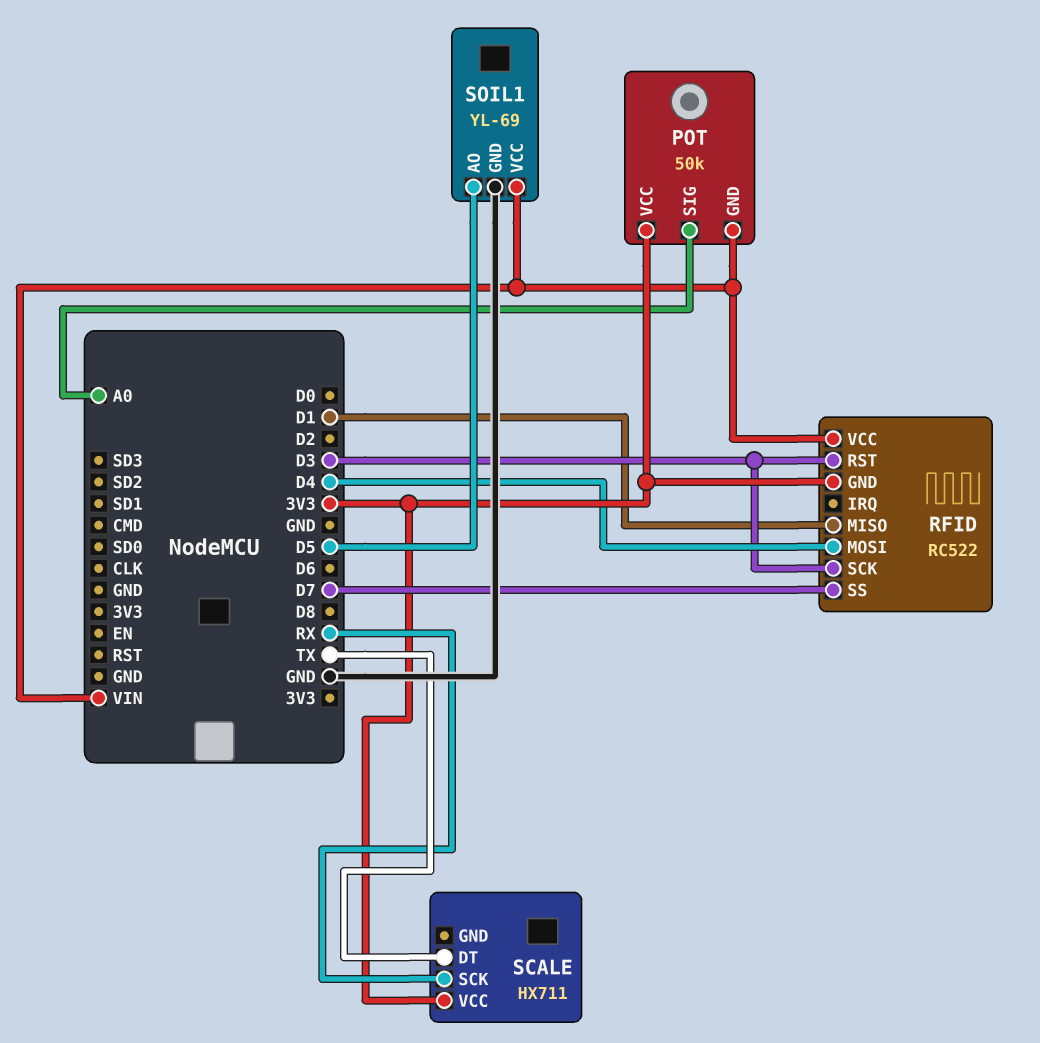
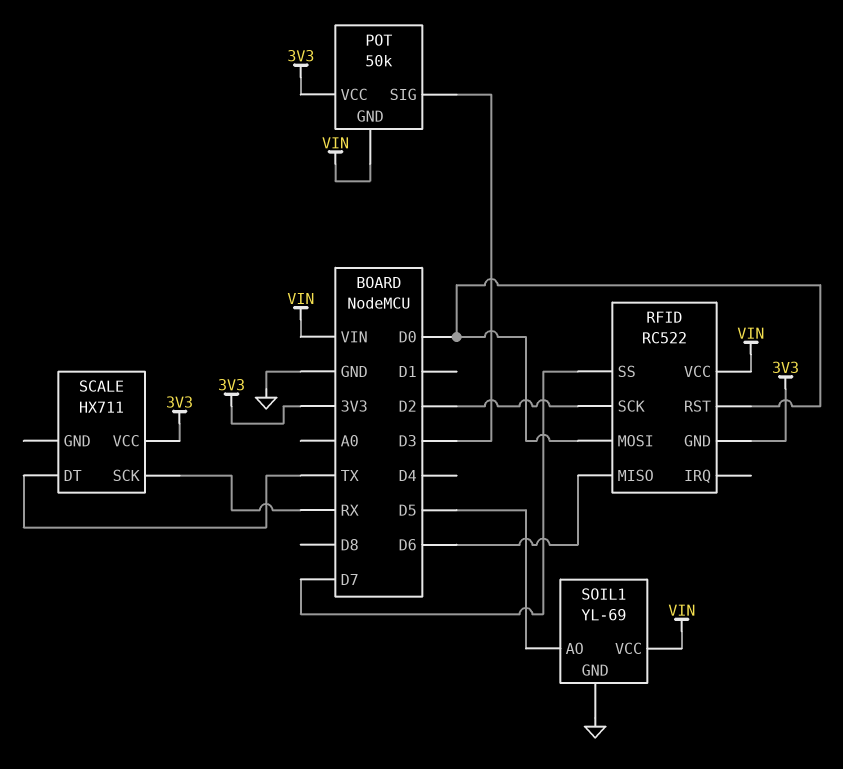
POT pin SIG: A0 -> D3
RFID pin MISO: D1 -> D6
RFID pin MOSI: D4 -> D0
RFID pin RST: D3 -> D0
RFID pin SCK: D3 -> D2

